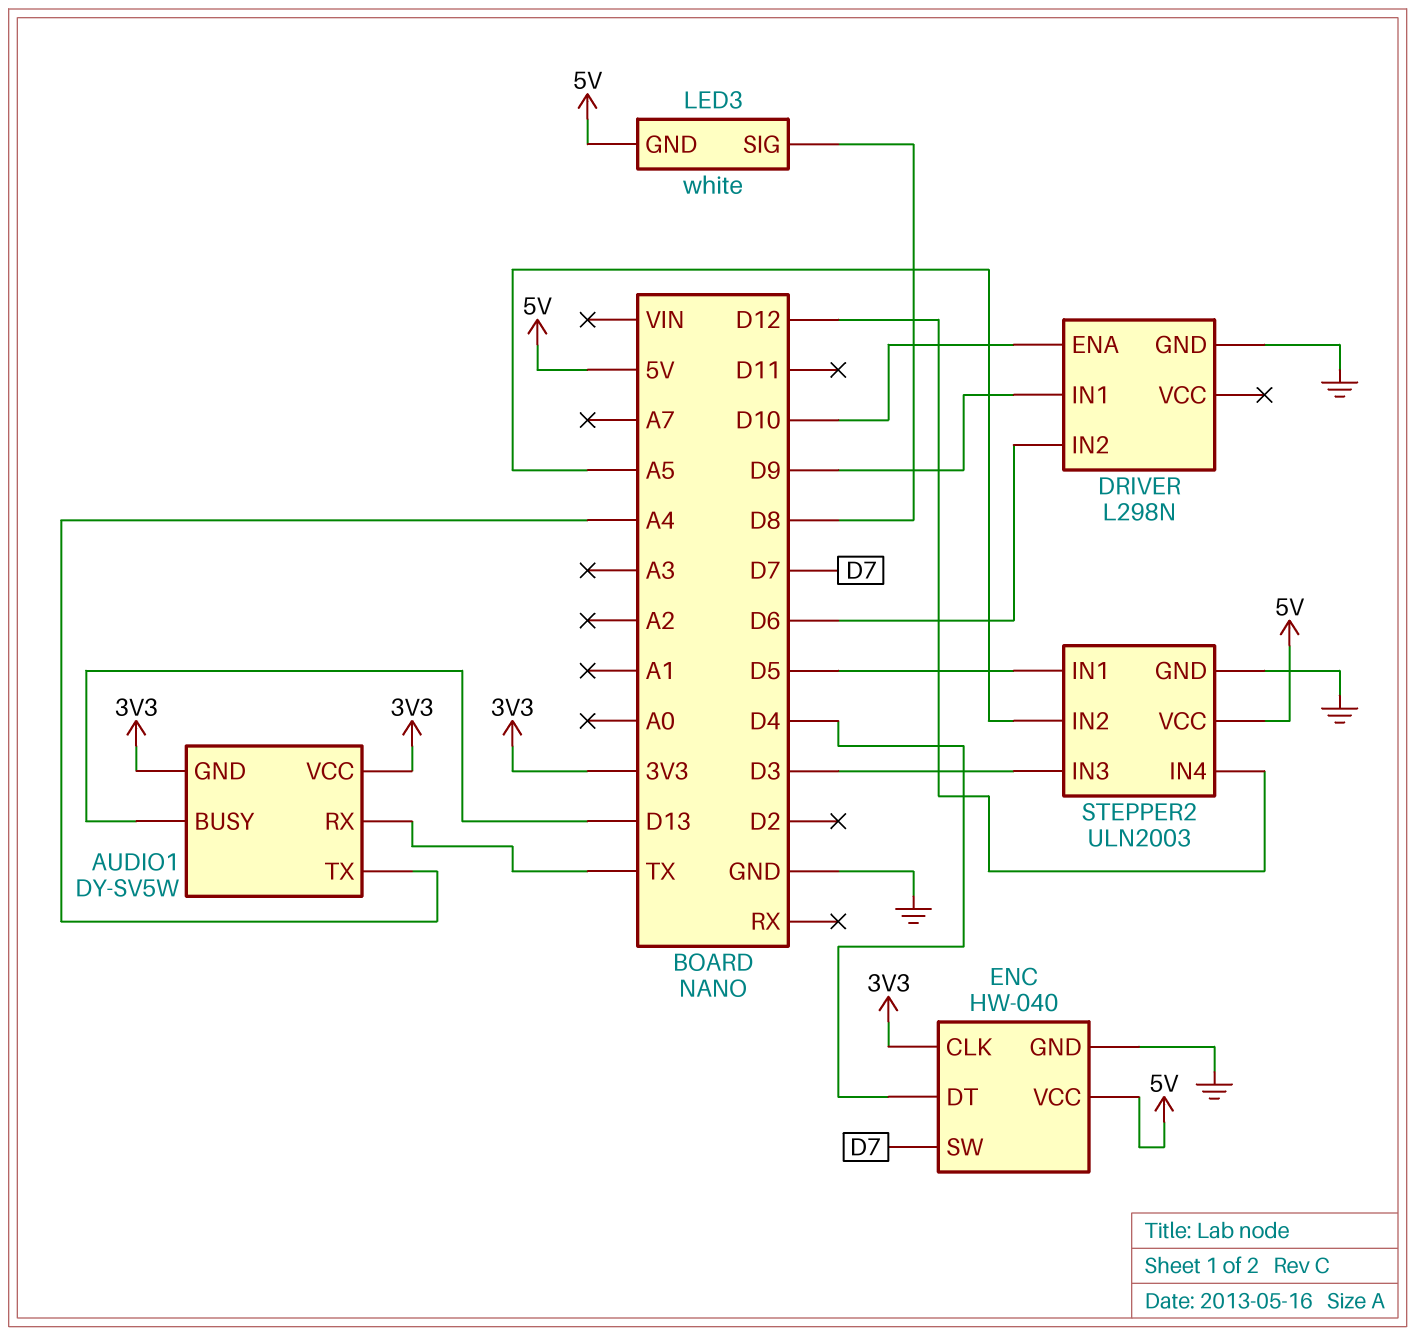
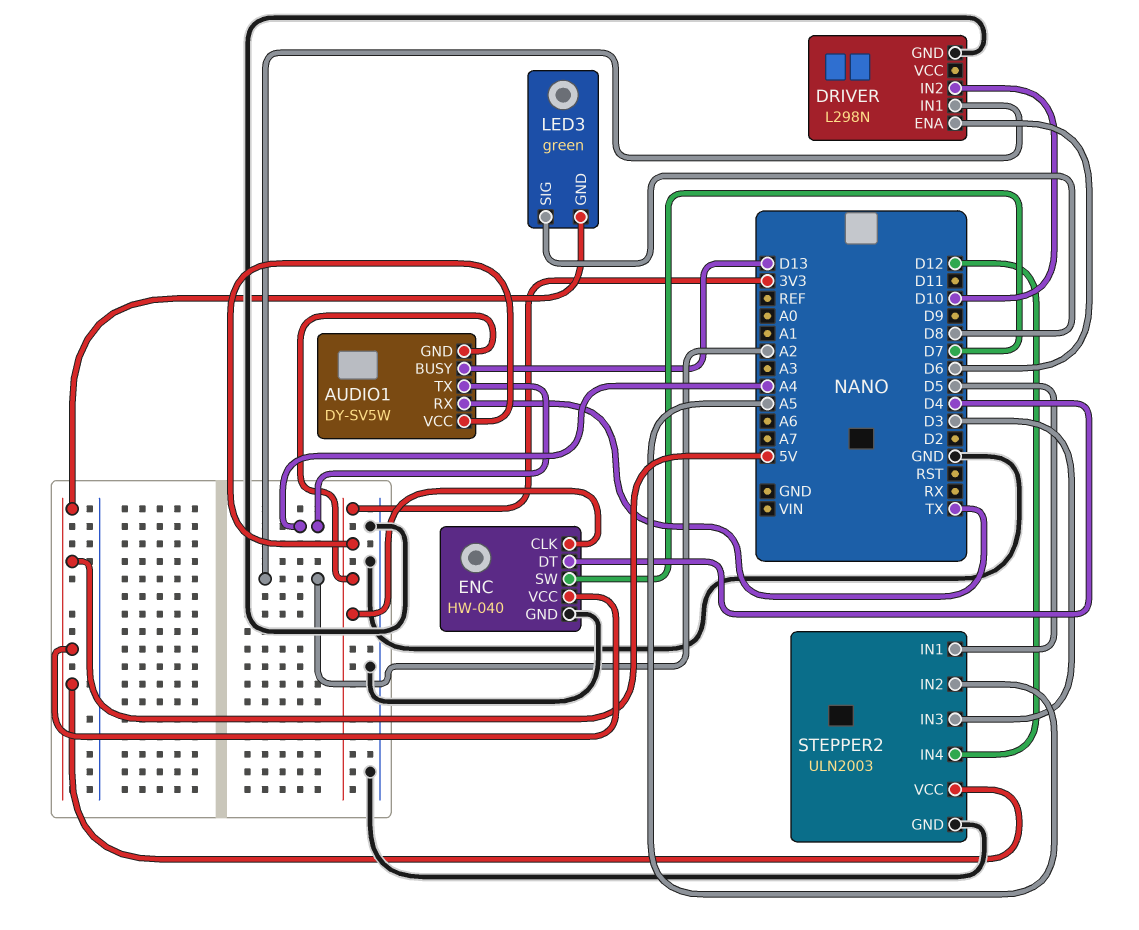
DRIVER pin ENA: D10 -> D6
DRIVER pin IN1: D9 -> A2
DRIVER pin IN2: D6 -> D10
LED3: white -> green

